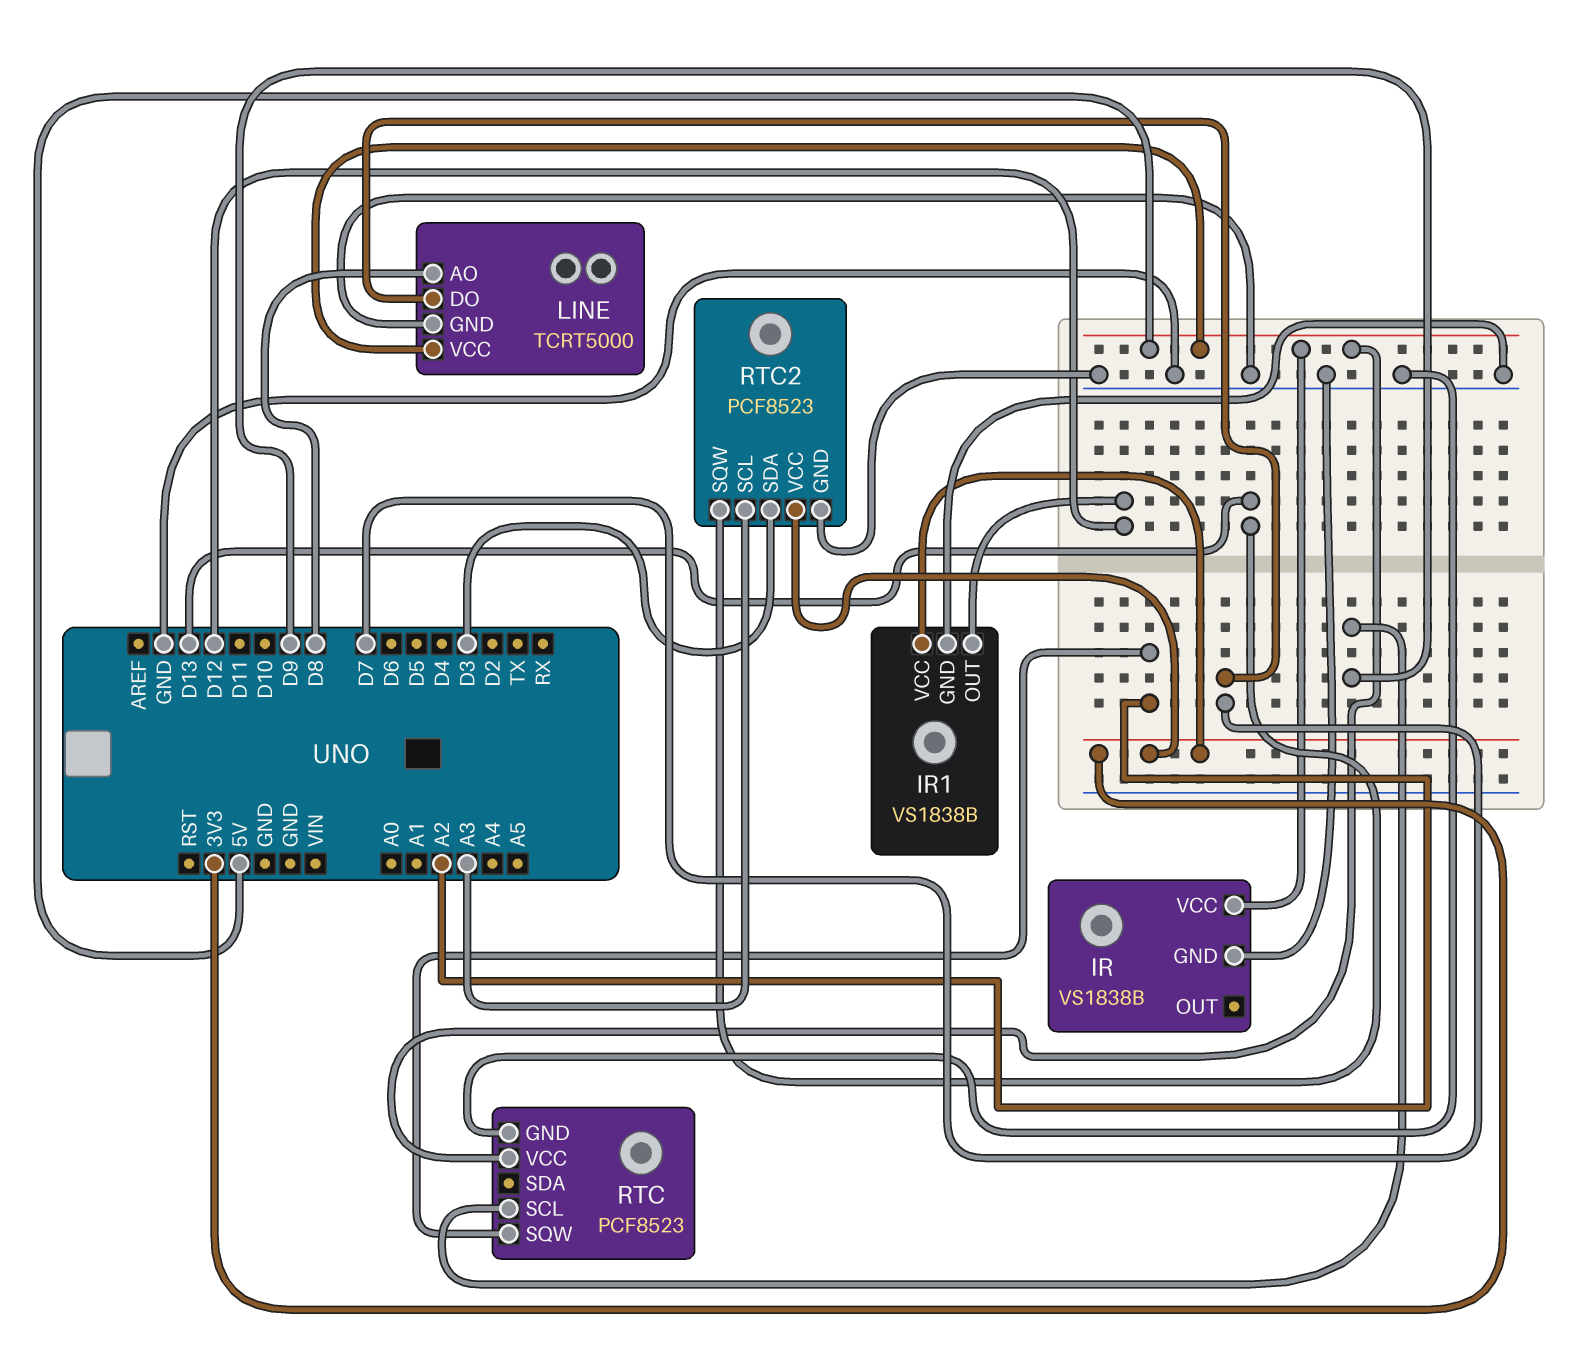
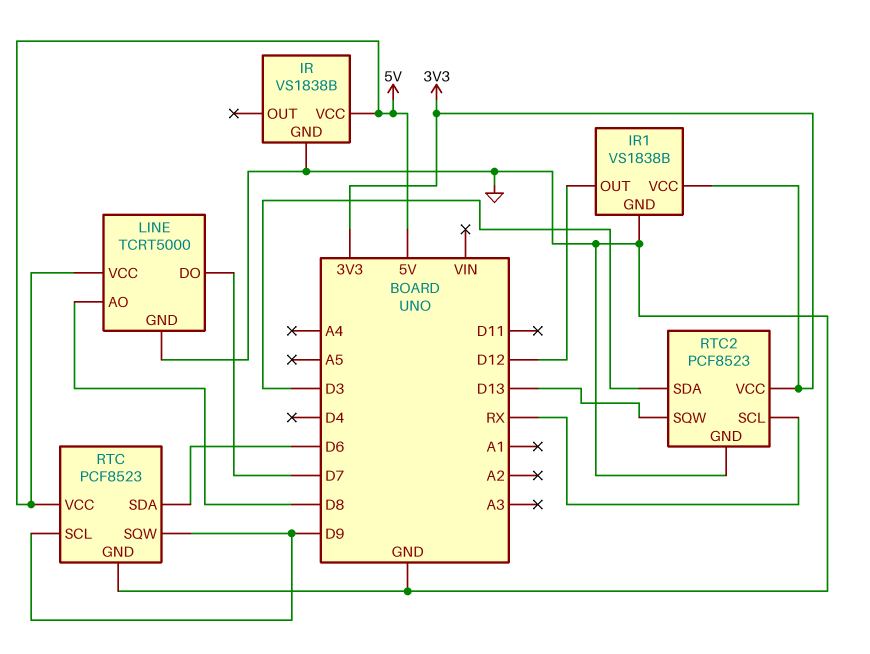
RTC pin SDA: none -> D6
RTC pin SQW: A2 -> D9
RTC2 pin SCL: A3 -> RX

